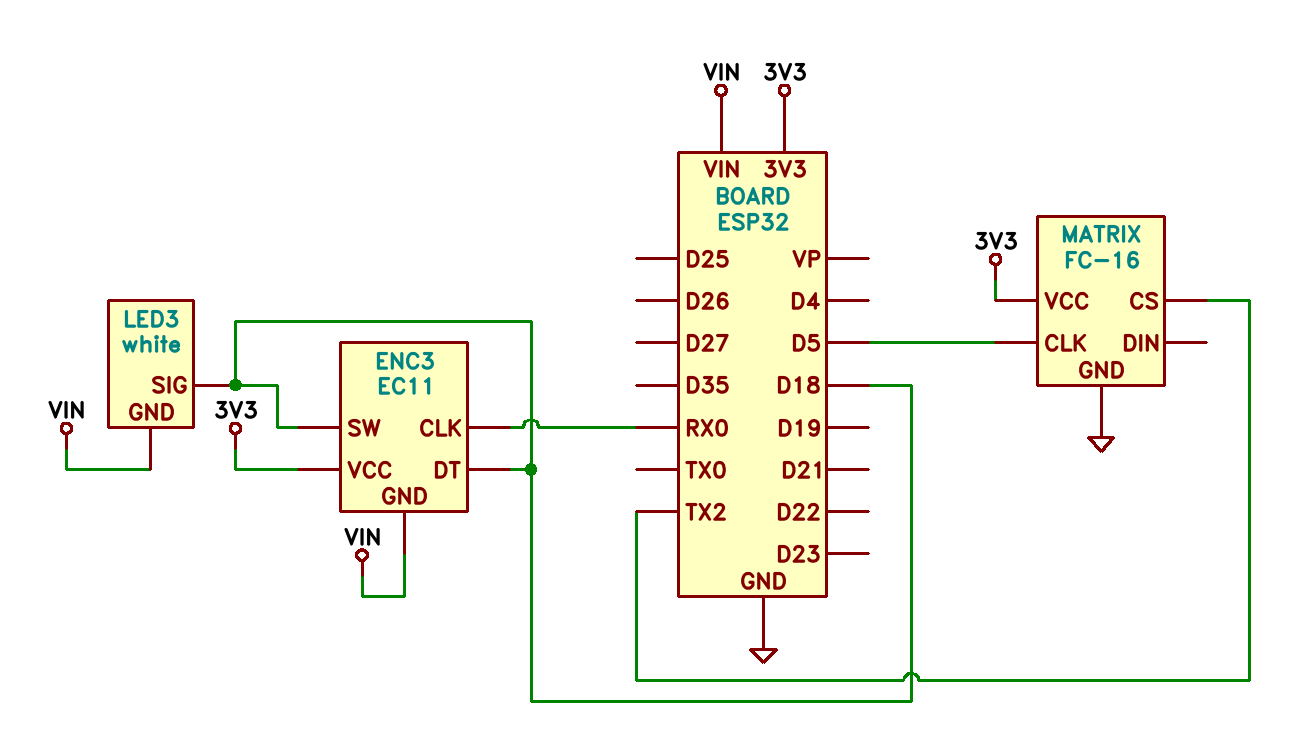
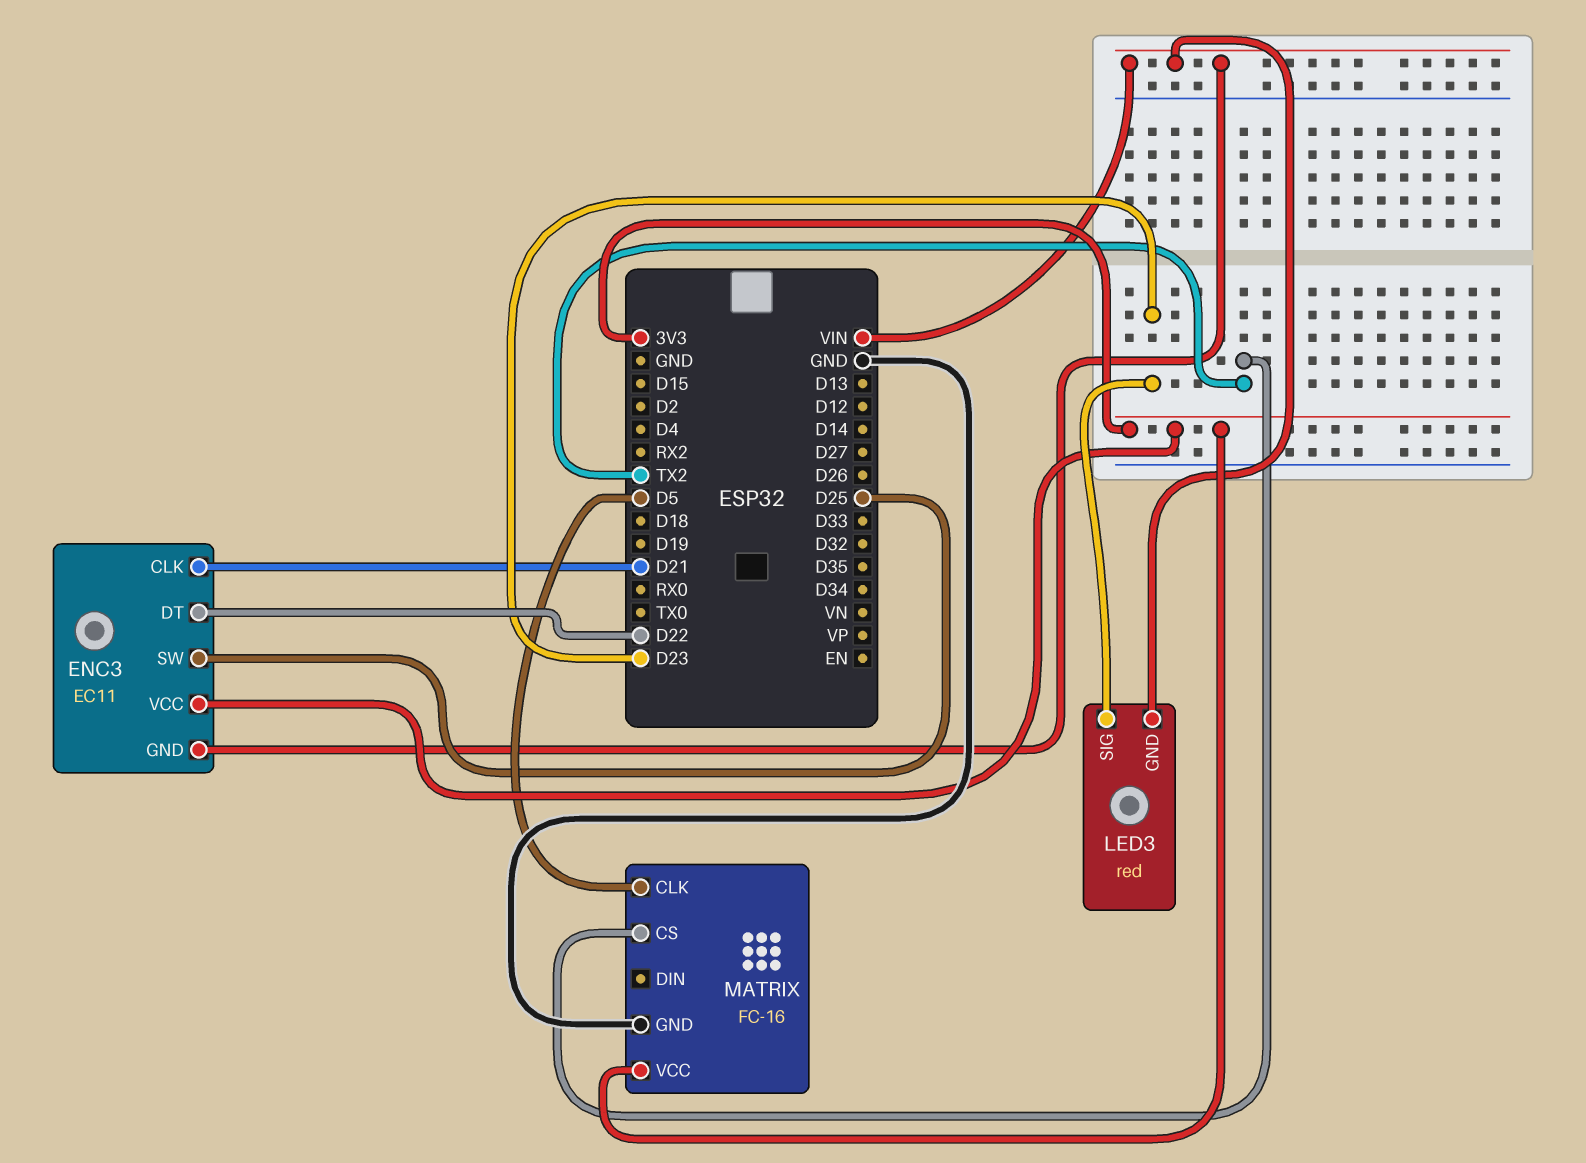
ENC3 pin CLK: RX0 -> D21
ENC3 pin DT: D18 -> D22
ENC3 pin SW: D18 -> D25
LED3: white -> red
LED3 pin SIG: D18 -> D23

